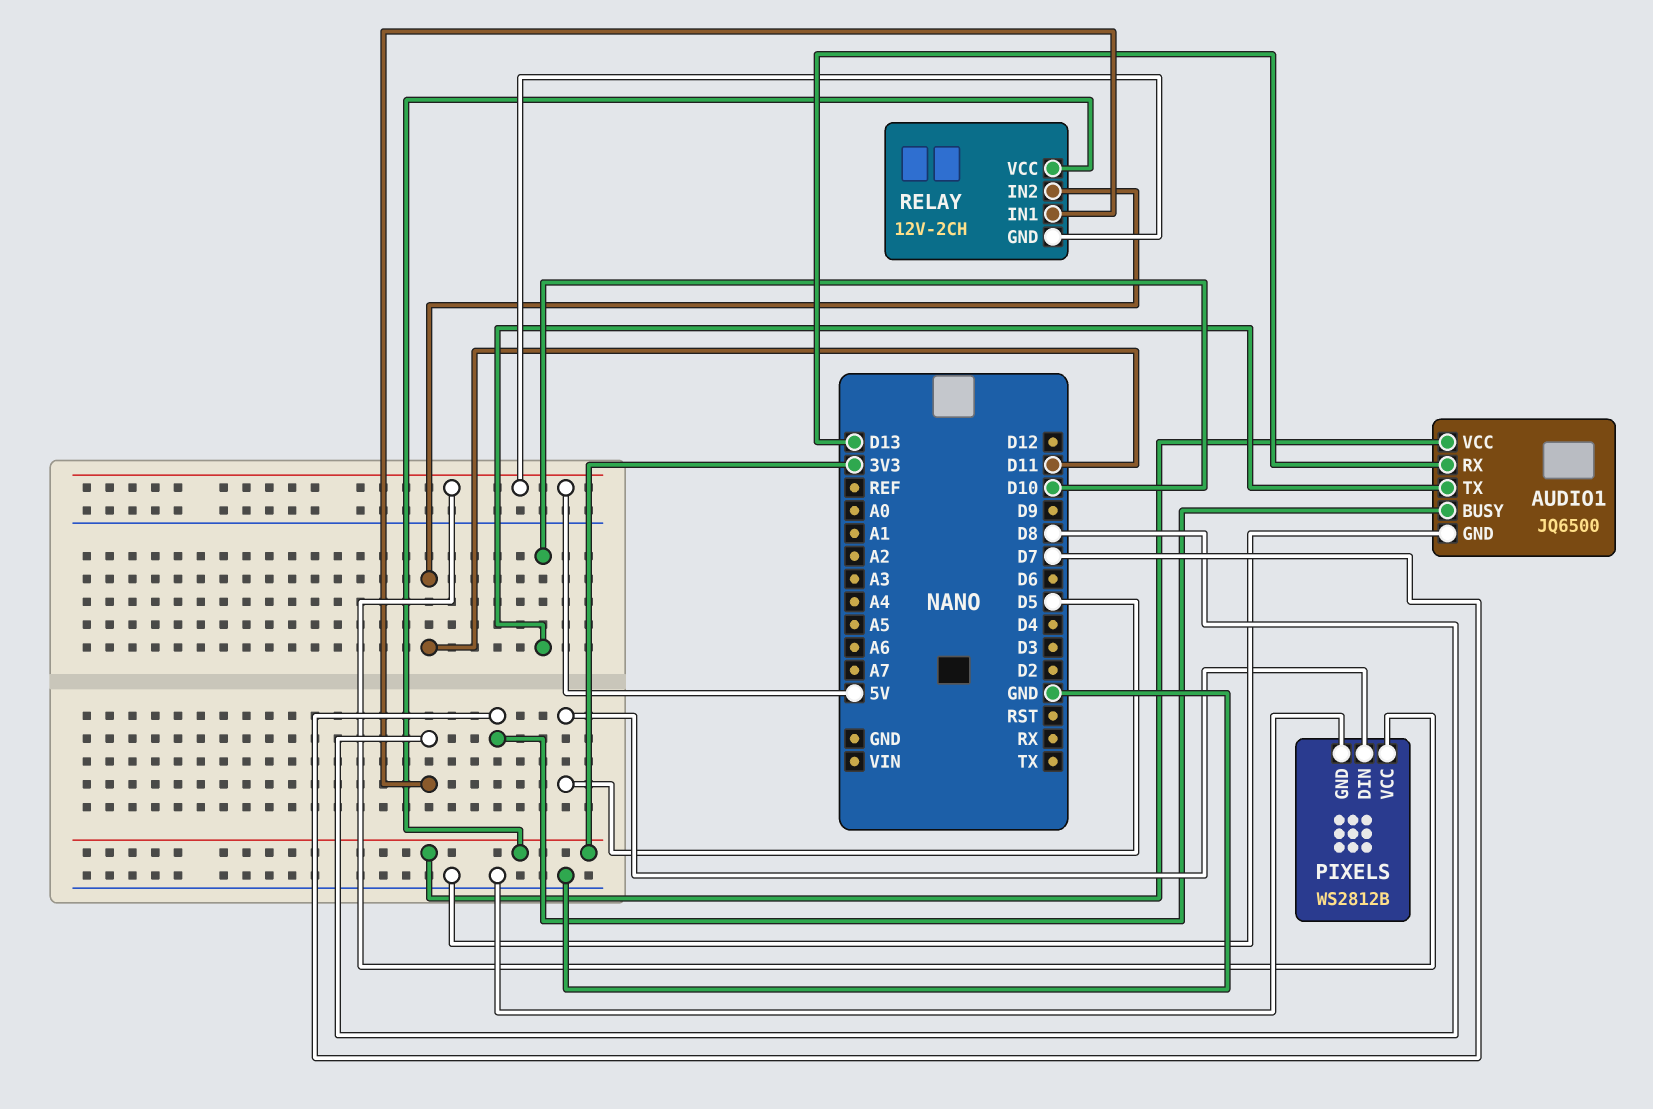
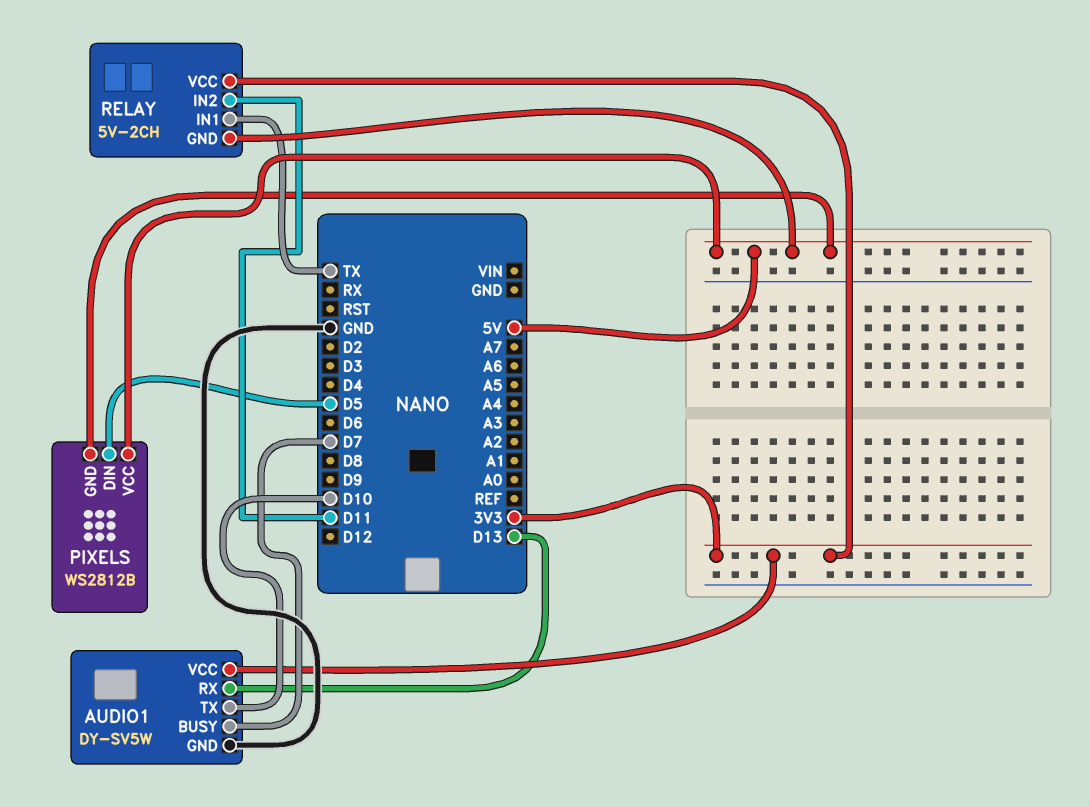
AUDIO1: JQ6500 -> DY-SV5W
PIXELS pin GND: GND -> 5V
RELAY: 12V-2CH -> 5V-2CH
RELAY pin IN1: D8 -> TX

